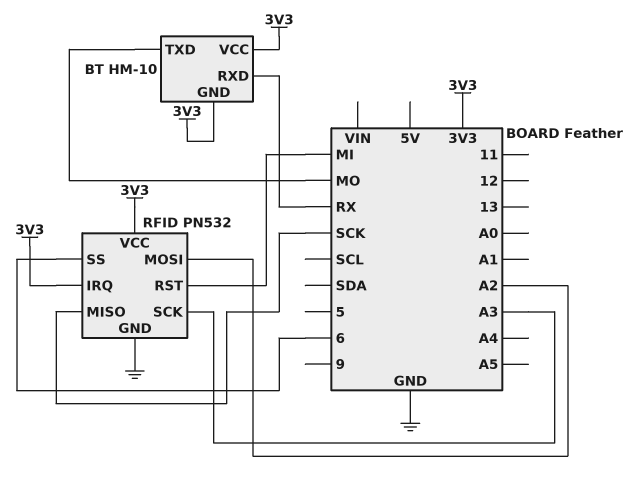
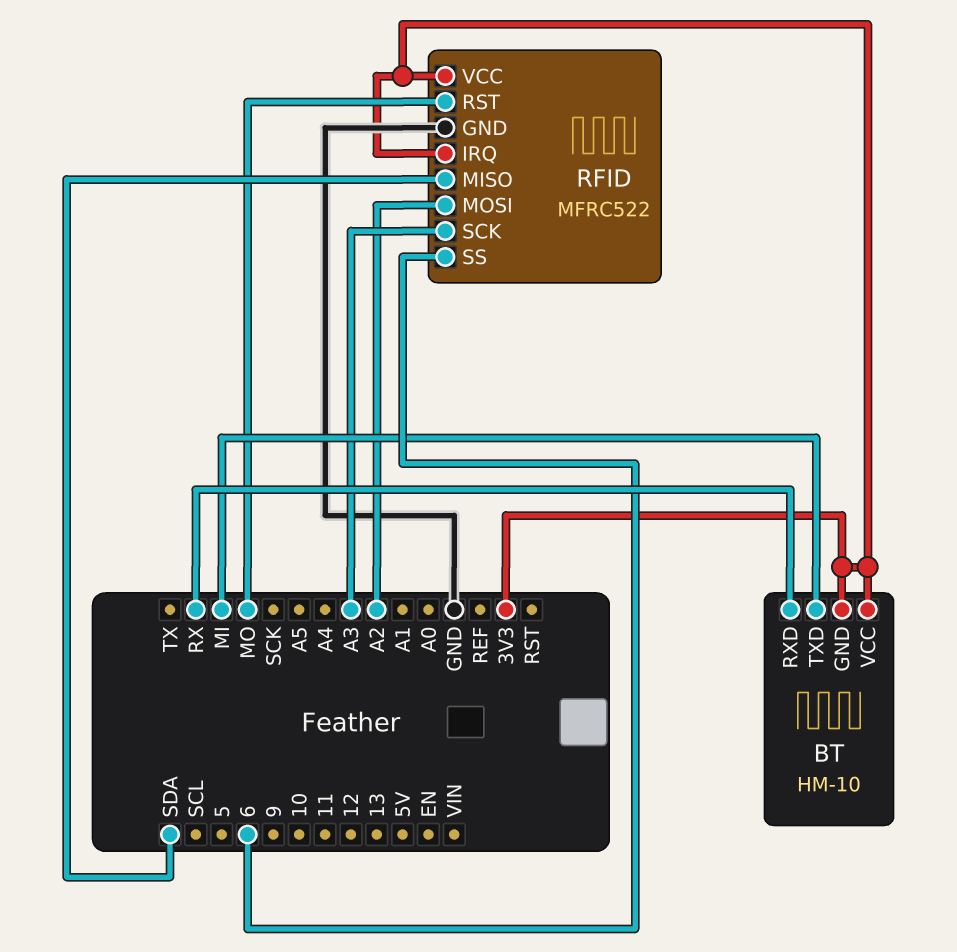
BT pin TXD: MO -> MI
RFID: PN532 -> MFRC522
RFID pin MISO: SCK -> SDA
RFID pin RST: MI -> MO

